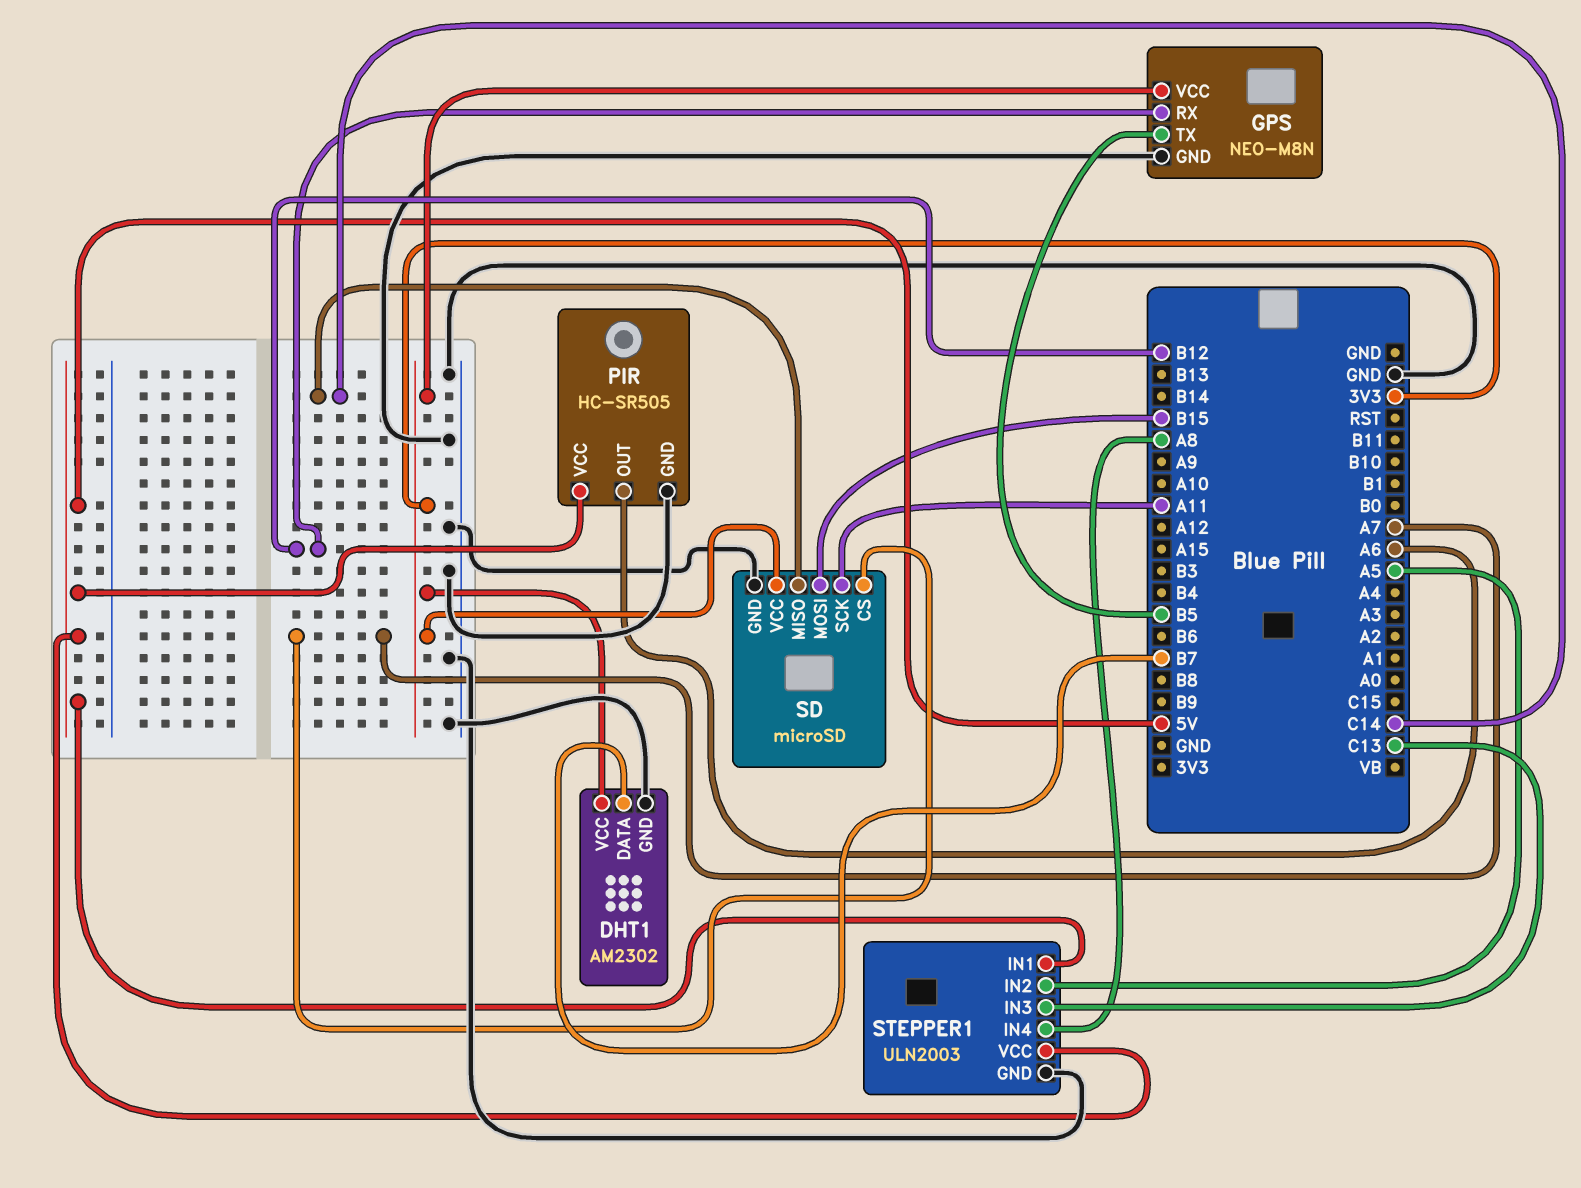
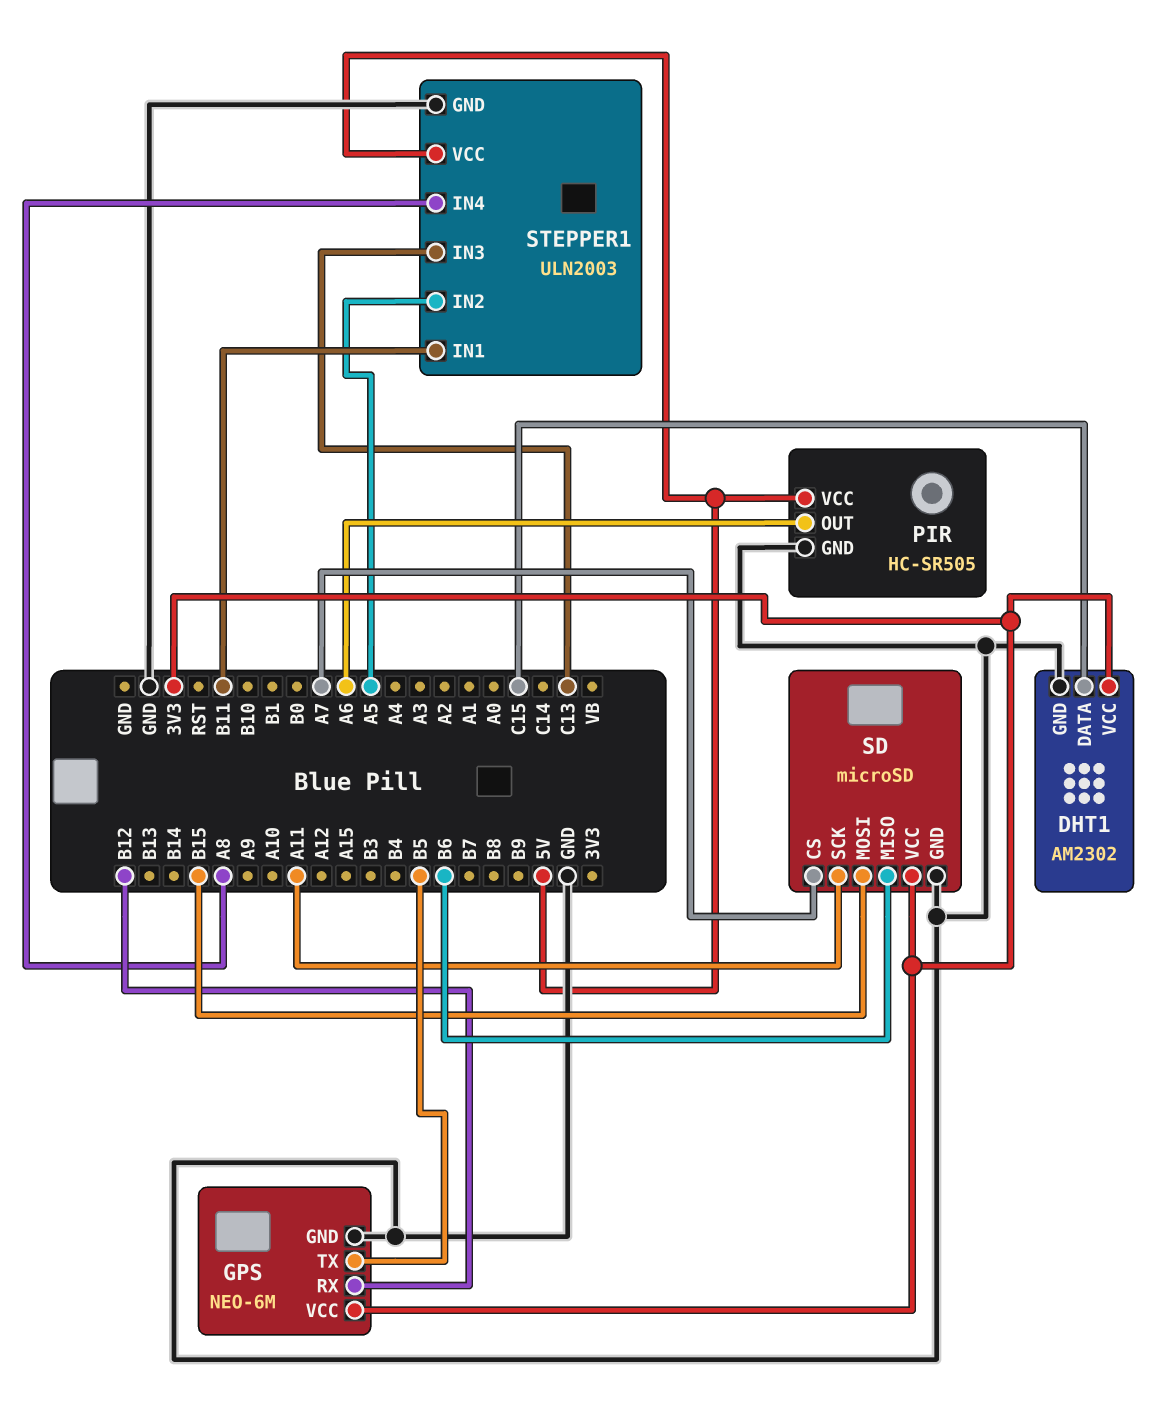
DHT1 pin DATA: B7 -> C15
GPS: NEO-M8N -> NEO-6M
SD pin MISO: C14 -> B6
STEPPER1 pin IN1: 5V -> B11

